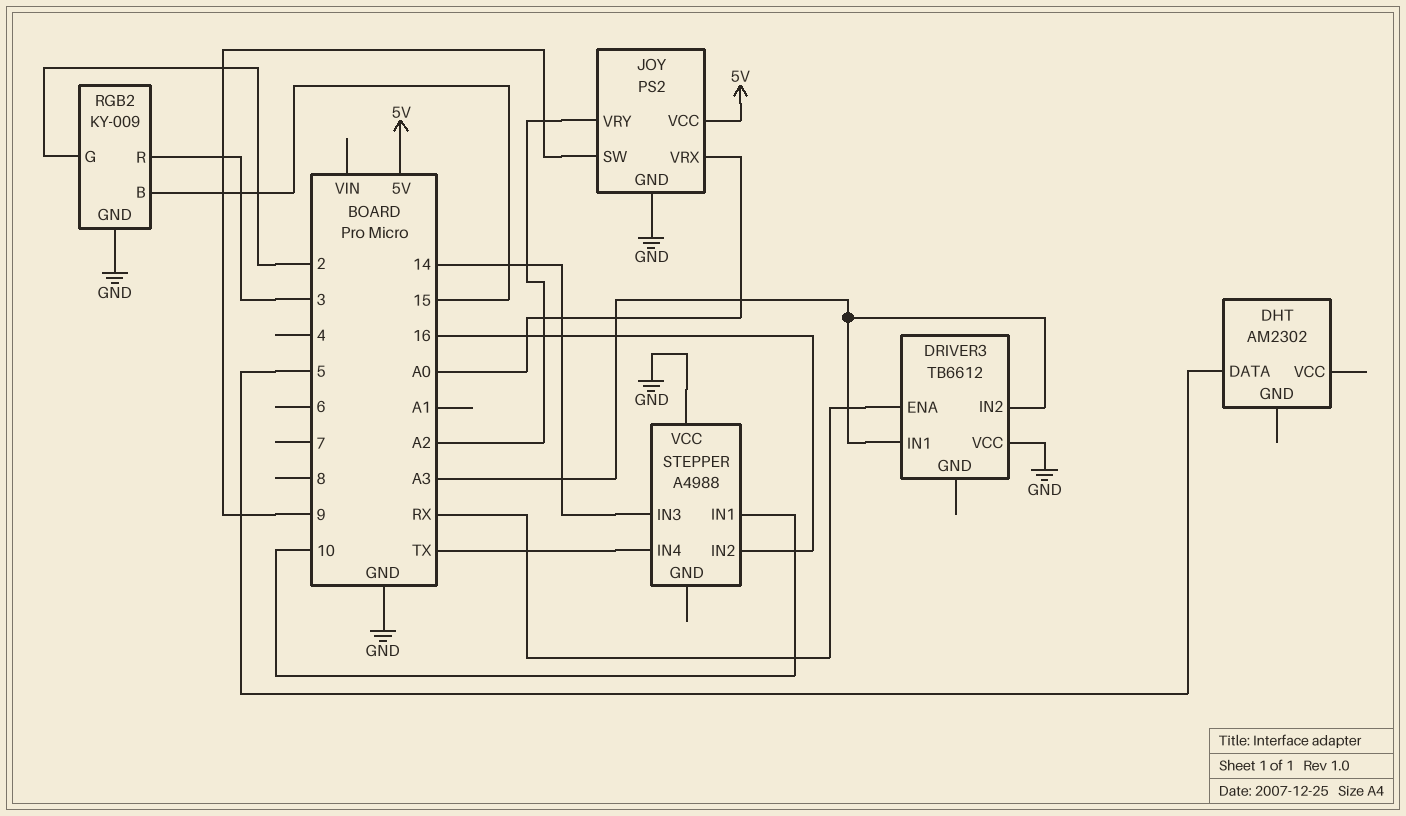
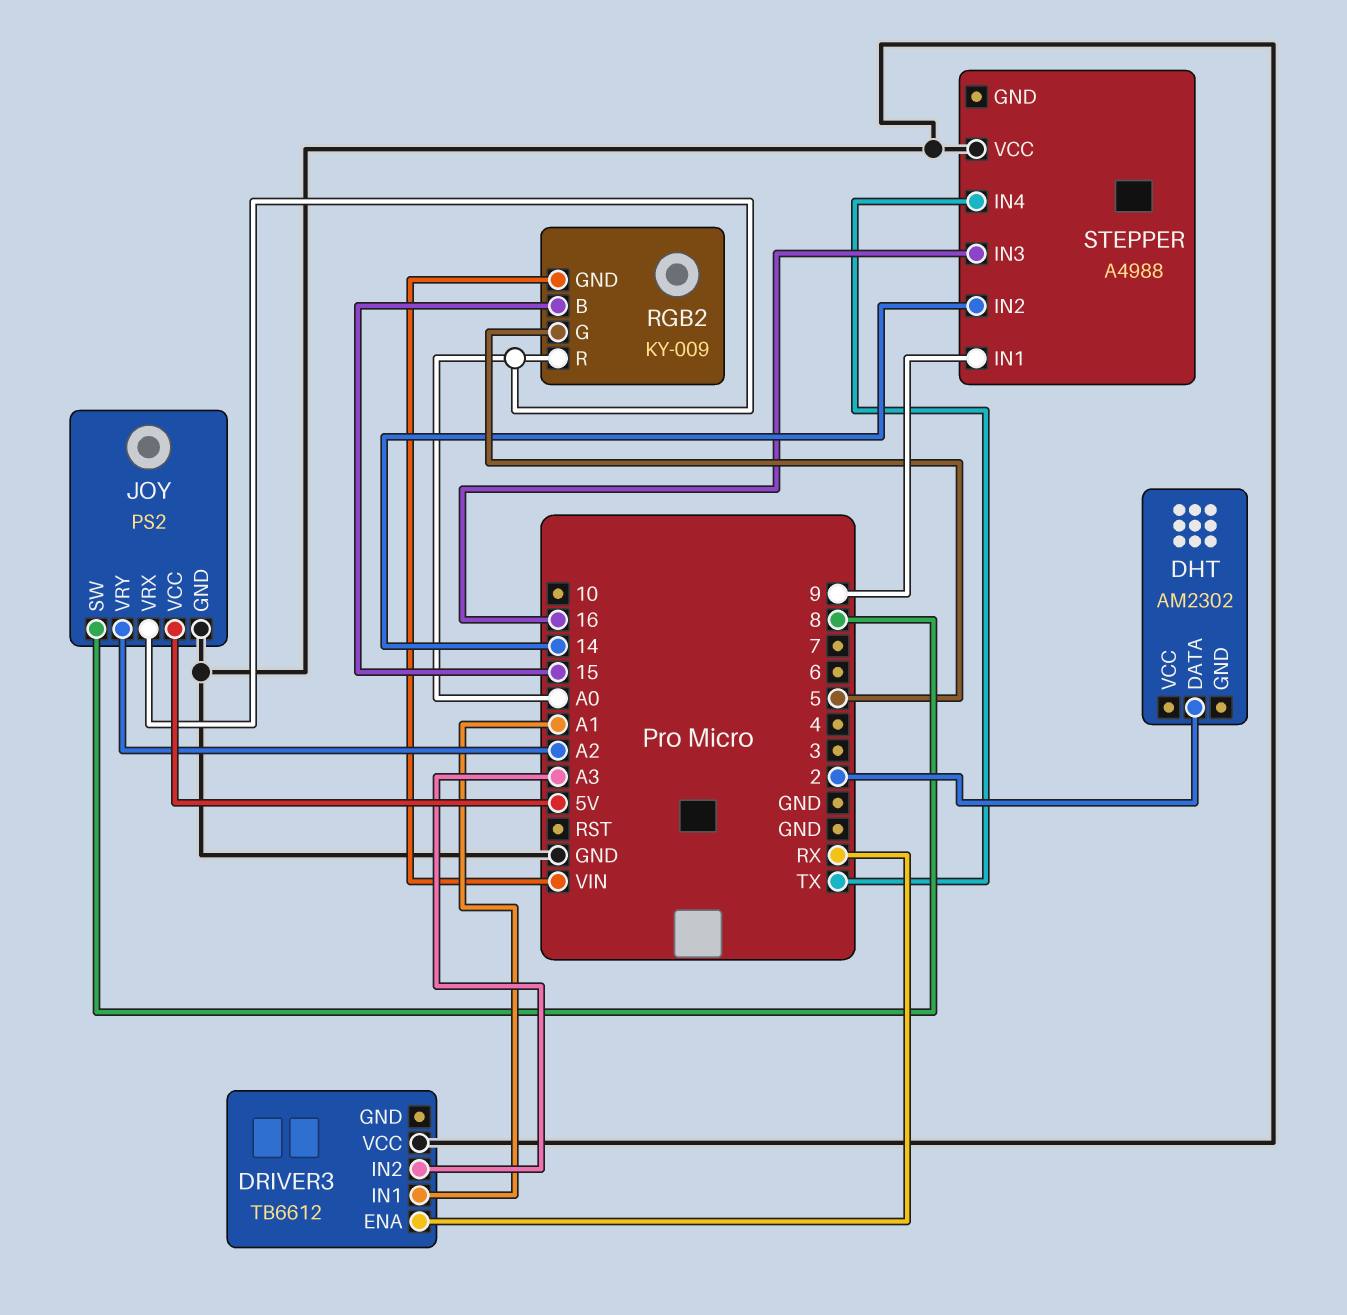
DHT pin DATA: 5 -> 2
DRIVER3 pin IN1: A3 -> A1
JOY pin SW: 9 -> 8
RGB2 pin G: 2 -> 5
RGB2 pin GND: GND -> VIN
RGB2 pin R: 3 -> A0
STEPPER pin IN1: 10 -> 9
STEPPER pin IN2: 16 -> 14
STEPPER pin IN3: 14 -> 16

